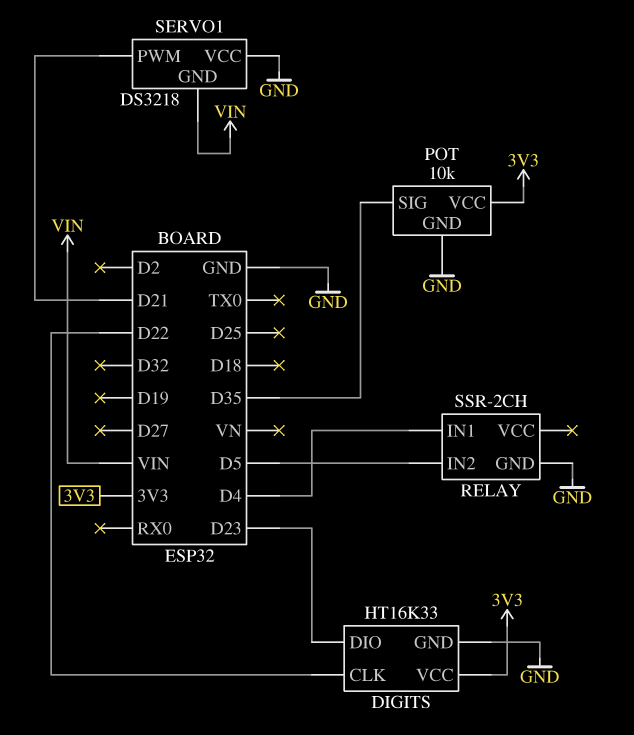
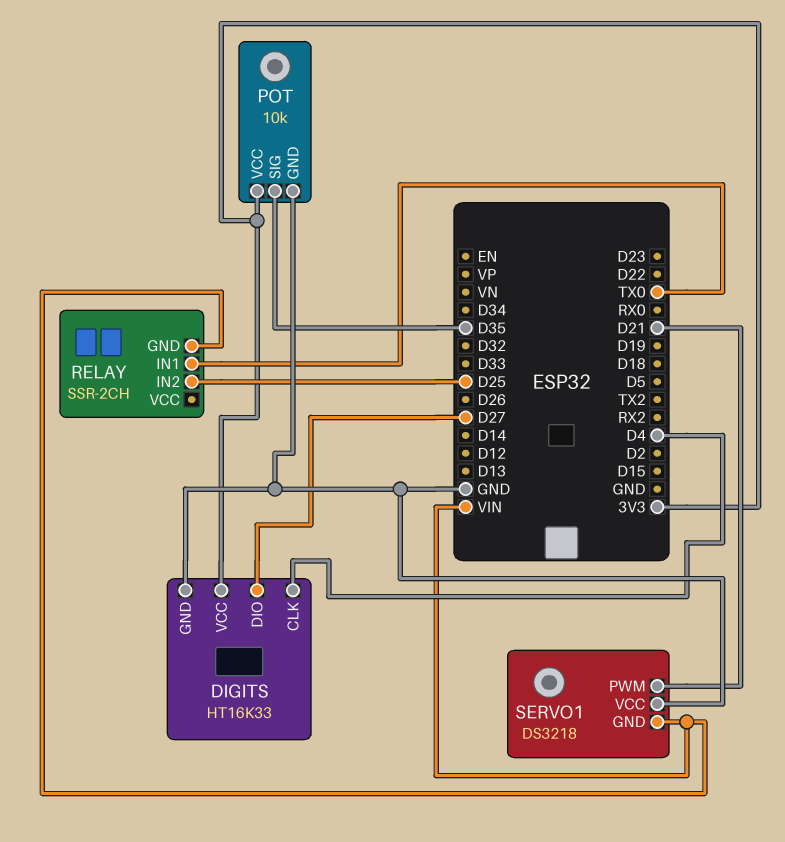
DIGITS pin CLK: D22 -> D4
DIGITS pin DIO: D23 -> D27
RELAY pin GND: GND -> VIN
RELAY pin IN1: D4 -> TX0
RELAY pin IN2: D5 -> D25

